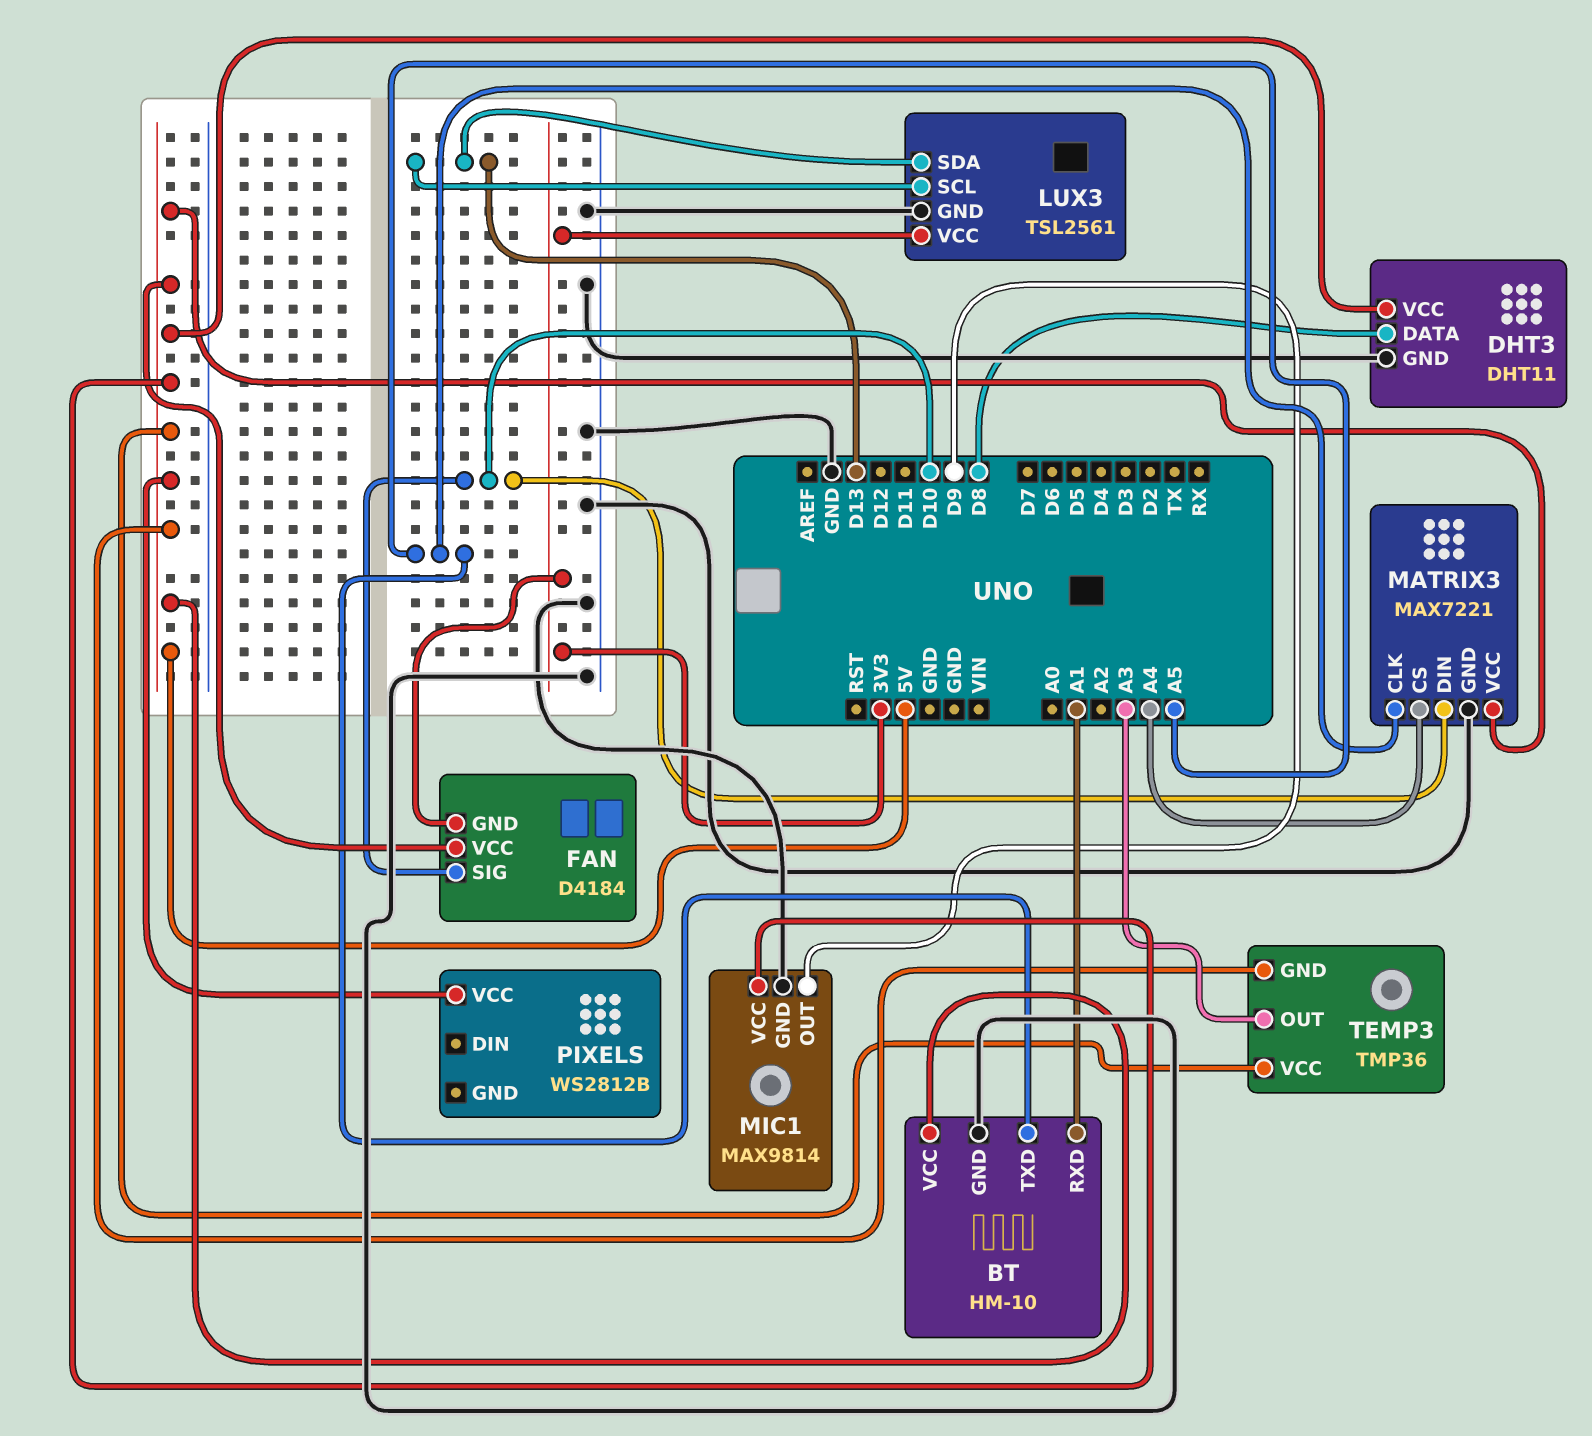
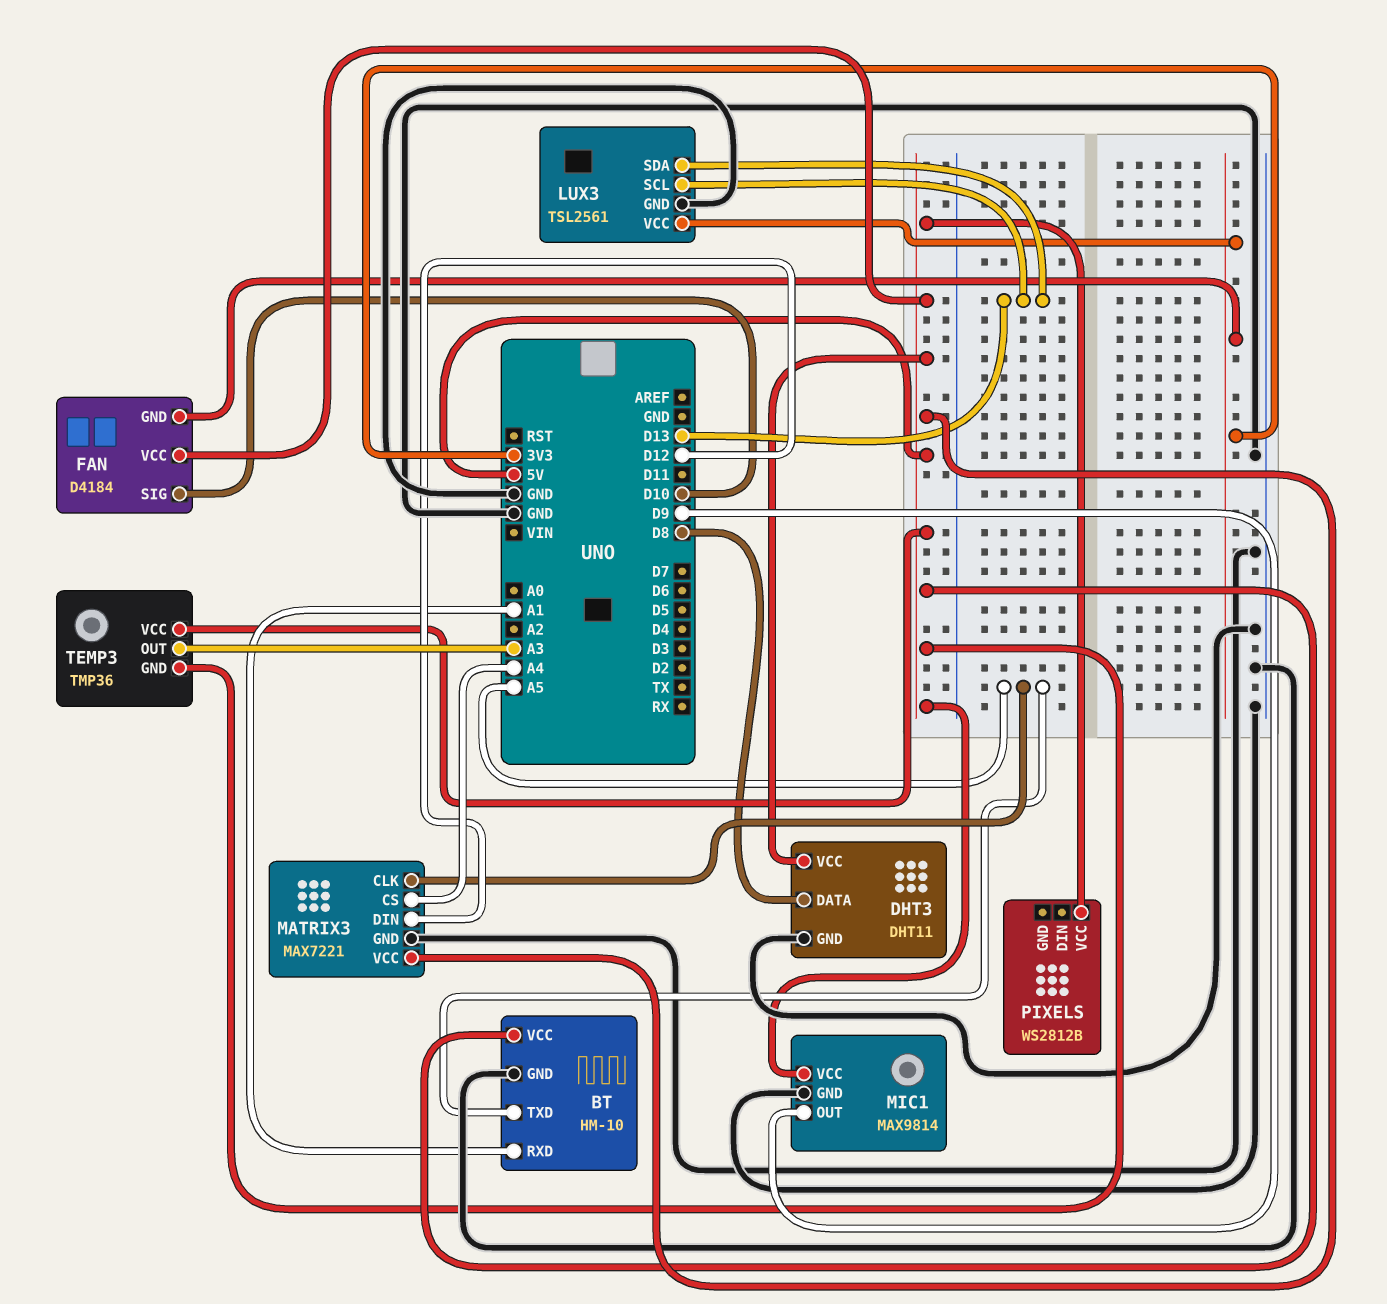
MATRIX3 pin DIN: D10 -> D12

